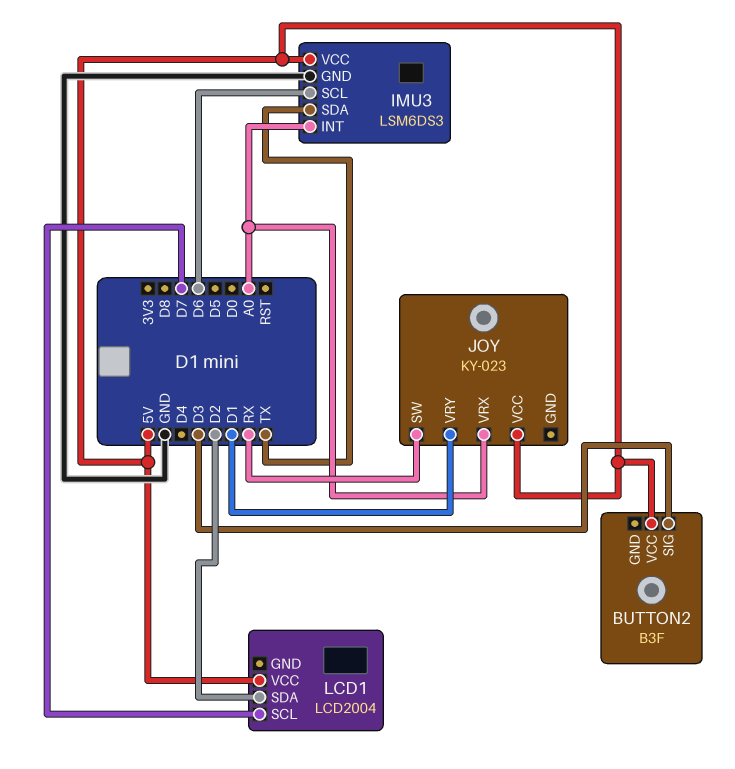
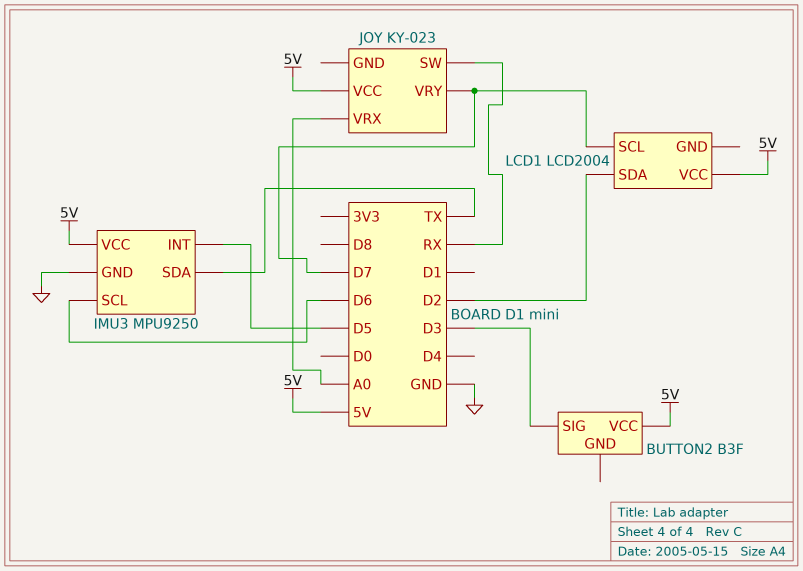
IMU3: LSM6DS3 -> MPU9250
IMU3 pin INT: A0 -> D5
JOY pin VRY: D1 -> D7

